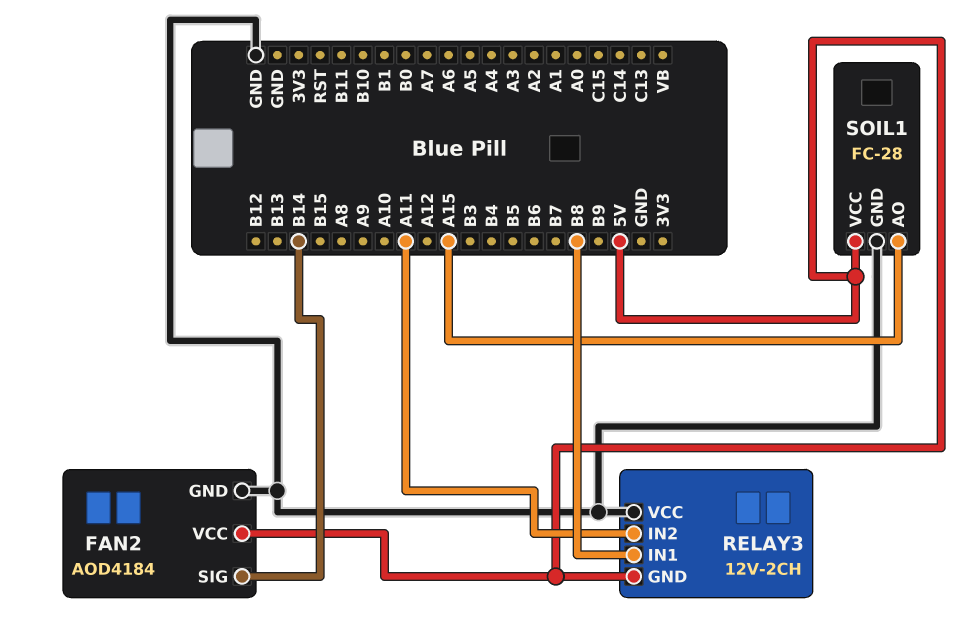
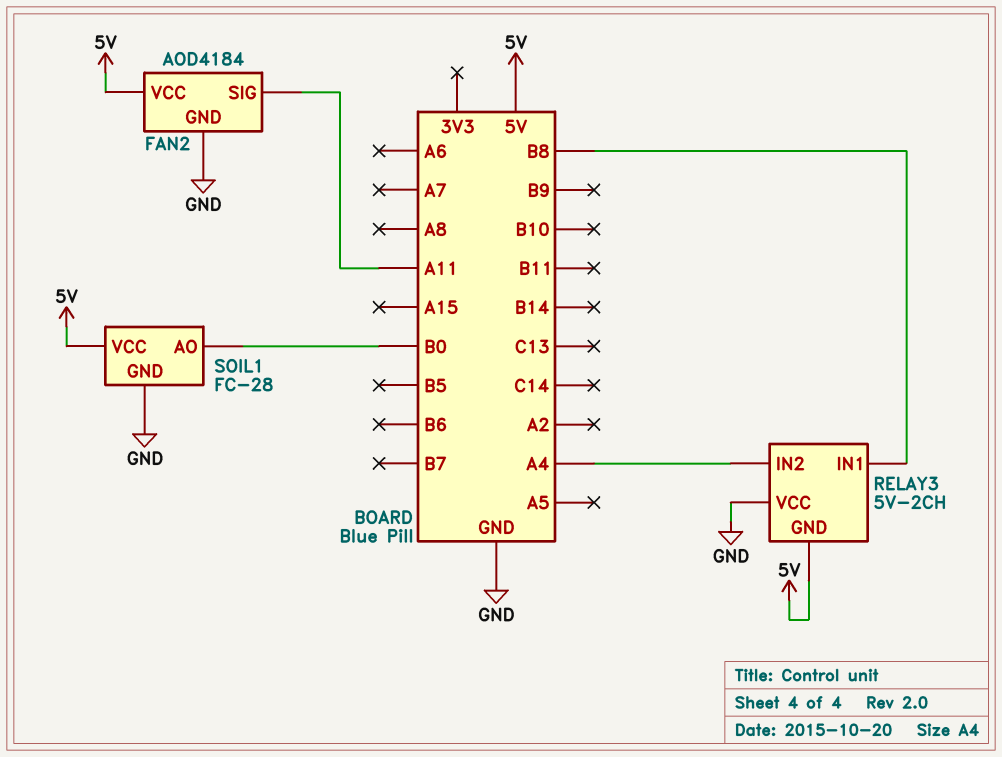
FAN2 pin SIG: B14 -> A11
RELAY3: 12V-2CH -> 5V-2CH
RELAY3 pin IN2: A11 -> A4
SOIL1 pin AO: A15 -> B0

